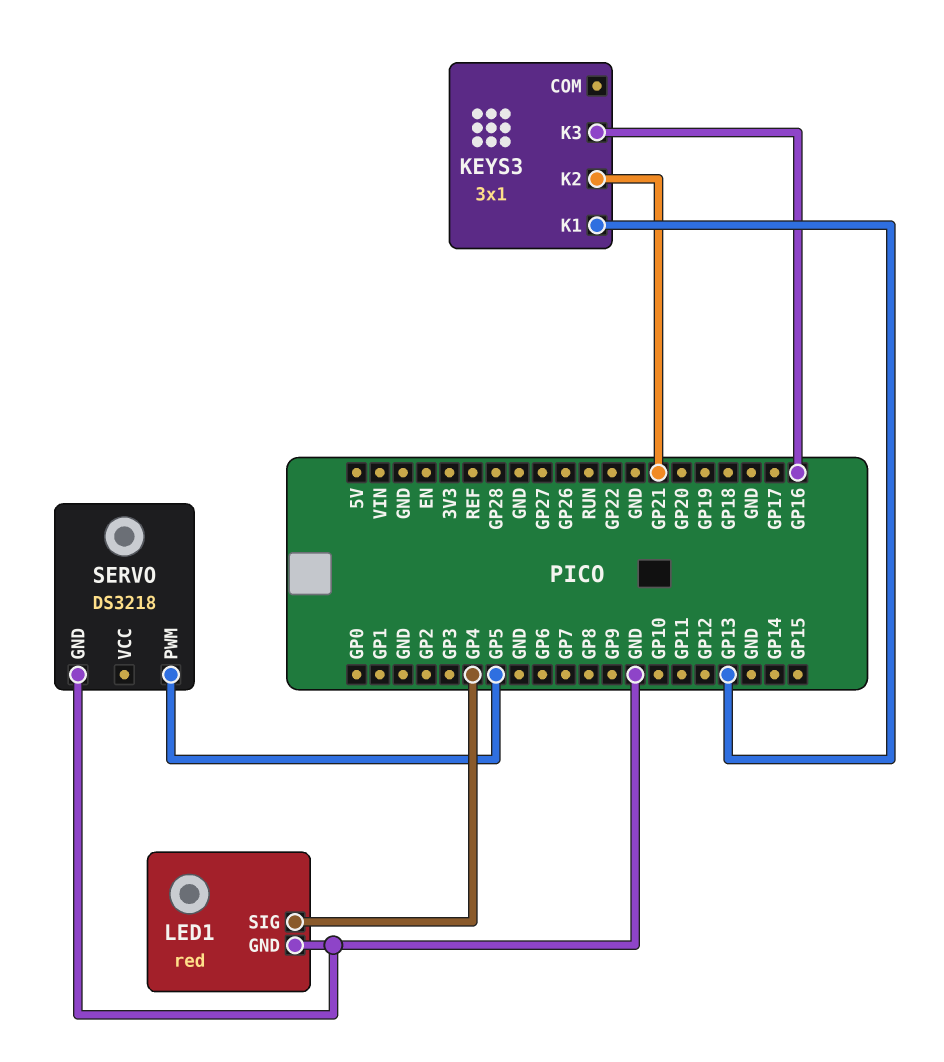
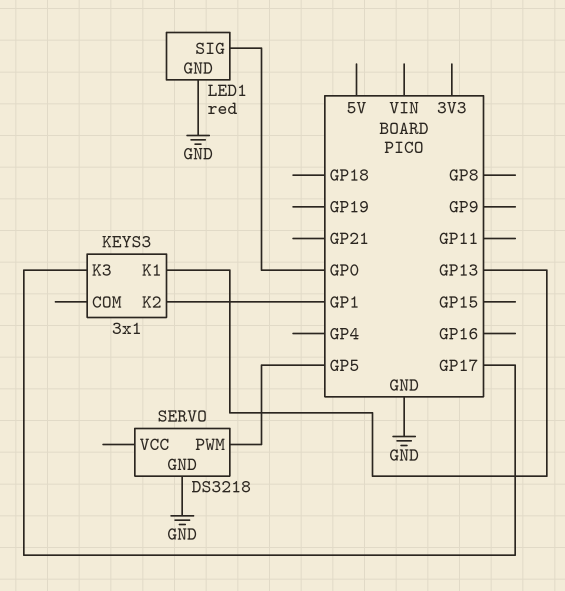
KEYS3 pin K2: GP21 -> GP1
KEYS3 pin K3: GP16 -> GP17
LED1 pin SIG: GP4 -> GP0

